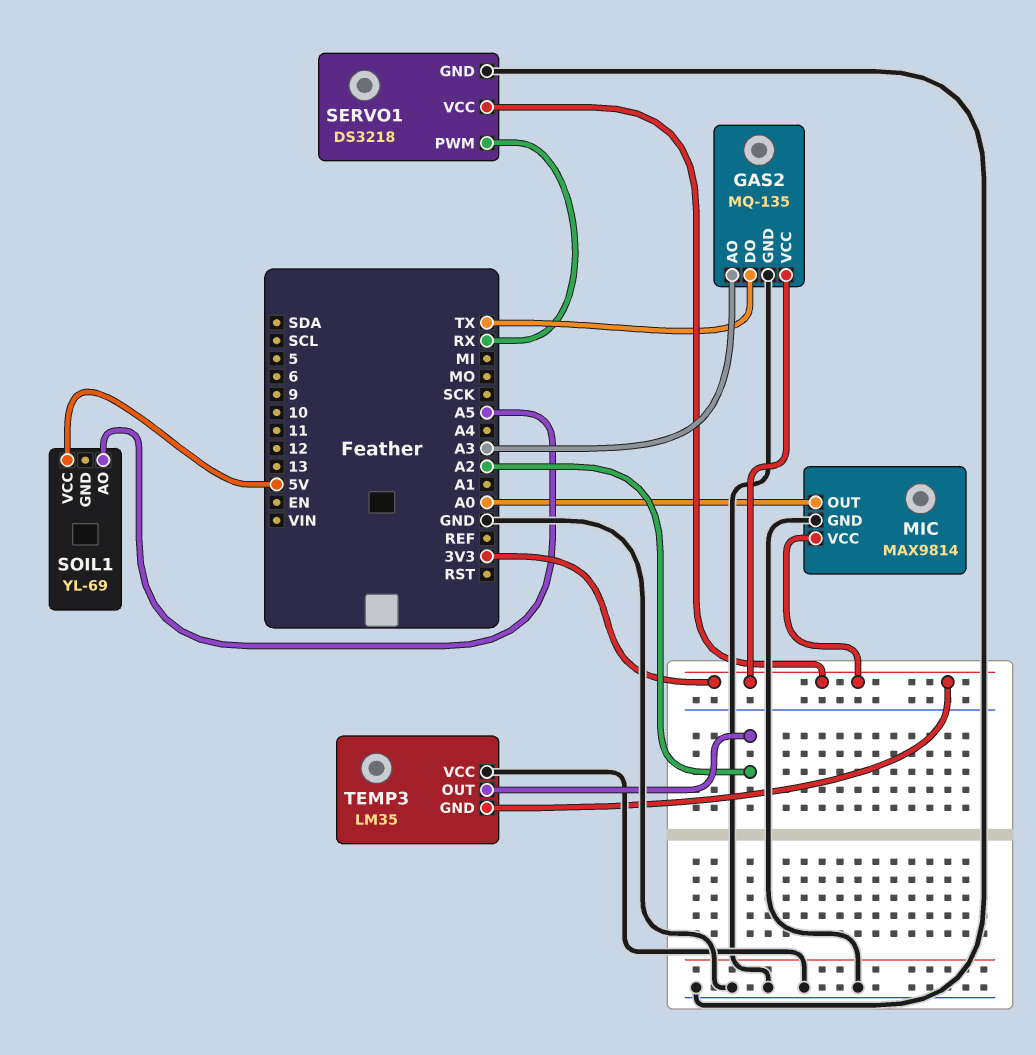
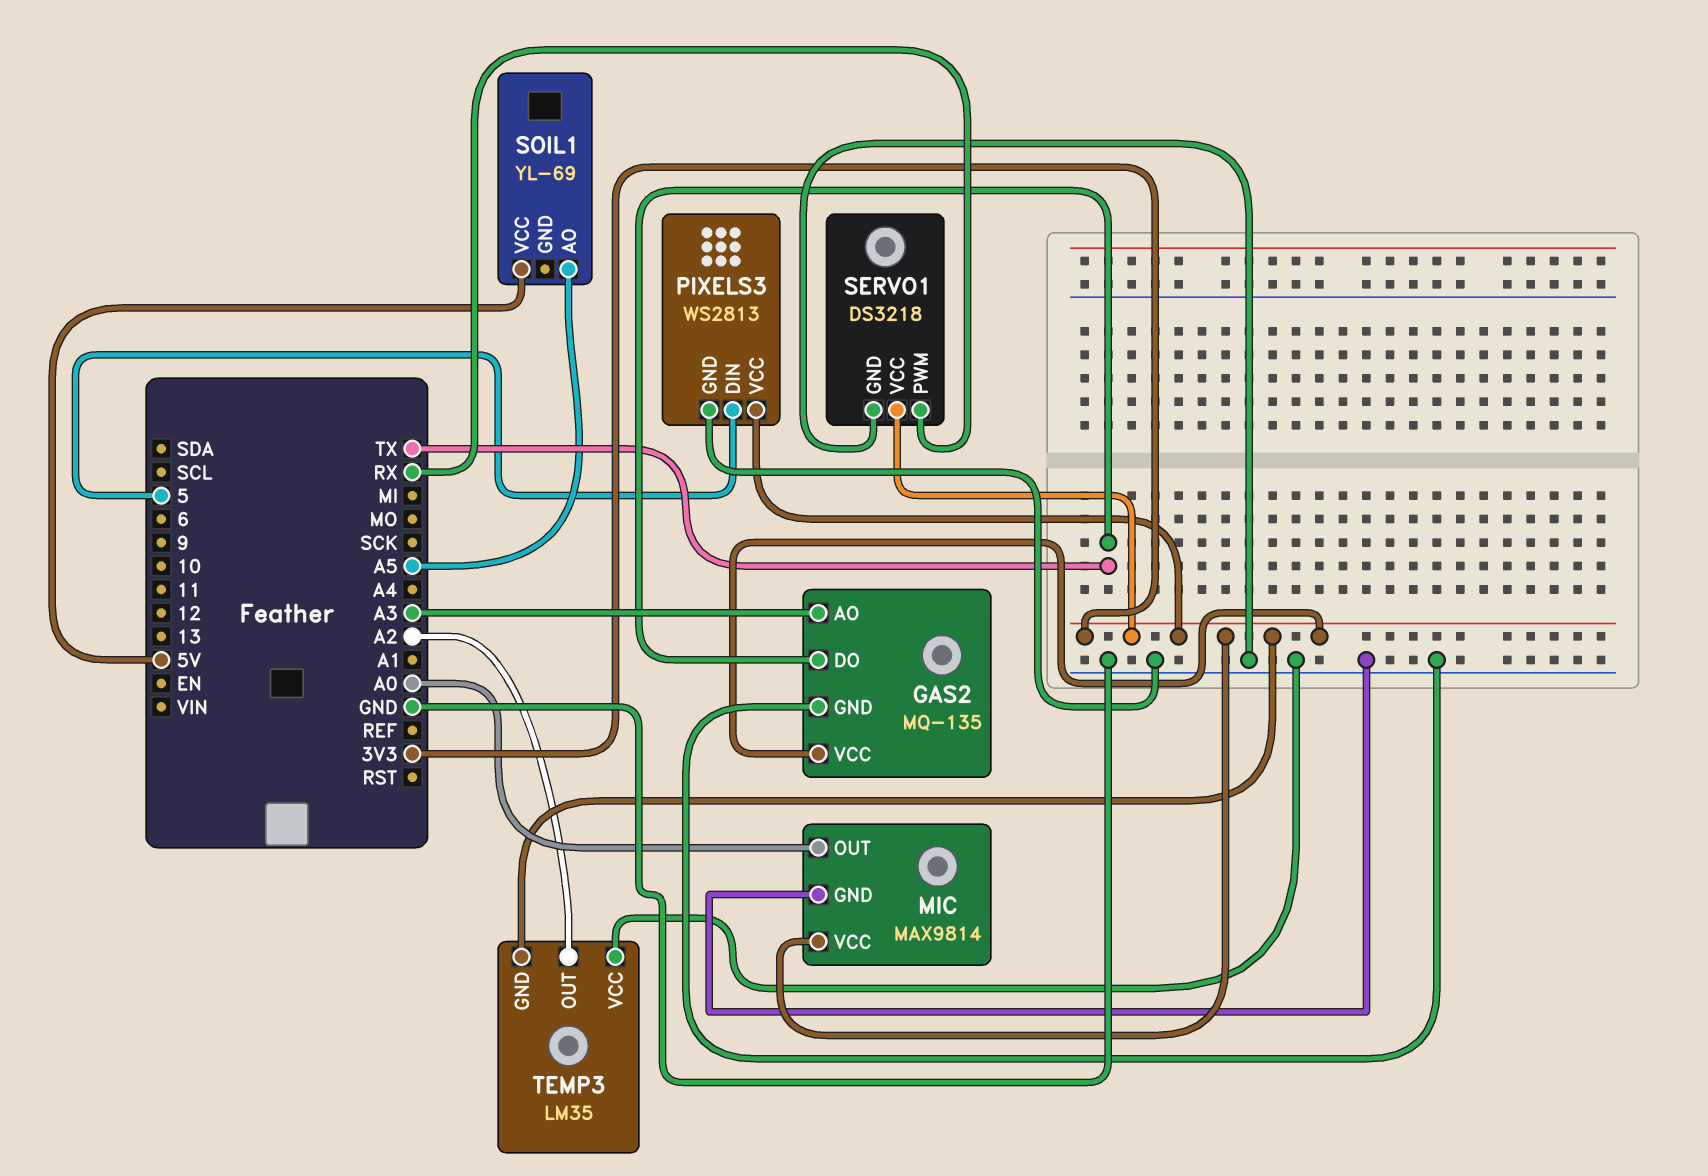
PIXELS3: none -> WS2813
PIXELS3 pin DIN: none -> 5
PIXELS3 pin GND: none -> GND
PIXELS3 pin VCC: none -> 3V3

